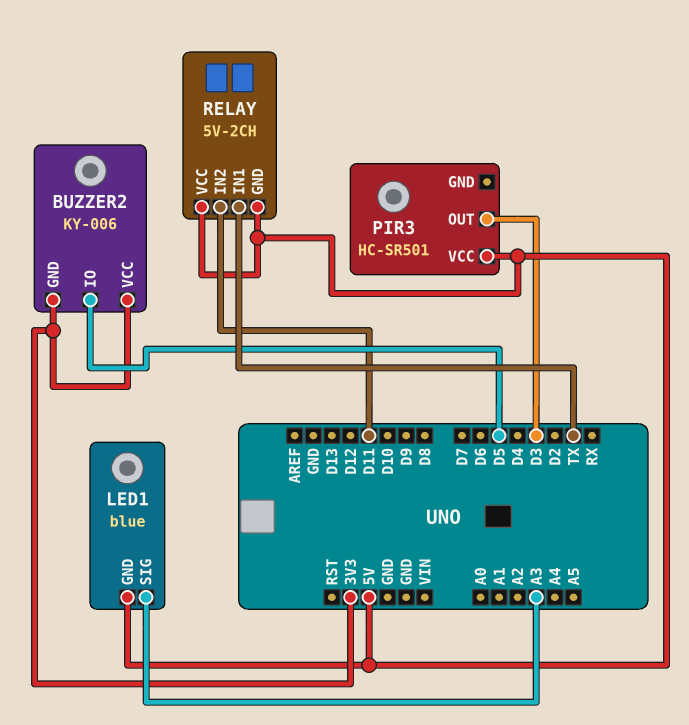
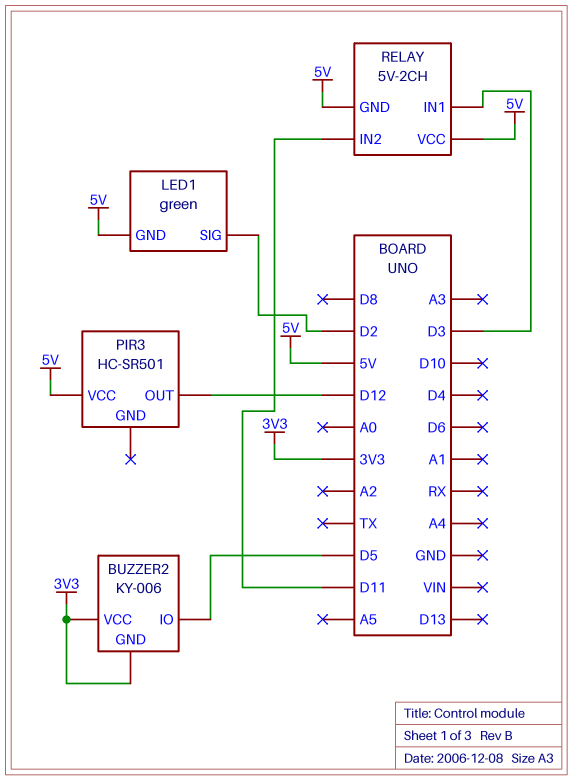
LED1: blue -> green
LED1 pin SIG: A3 -> D2
PIR3 pin OUT: D3 -> D12
RELAY pin IN1: TX -> D3

